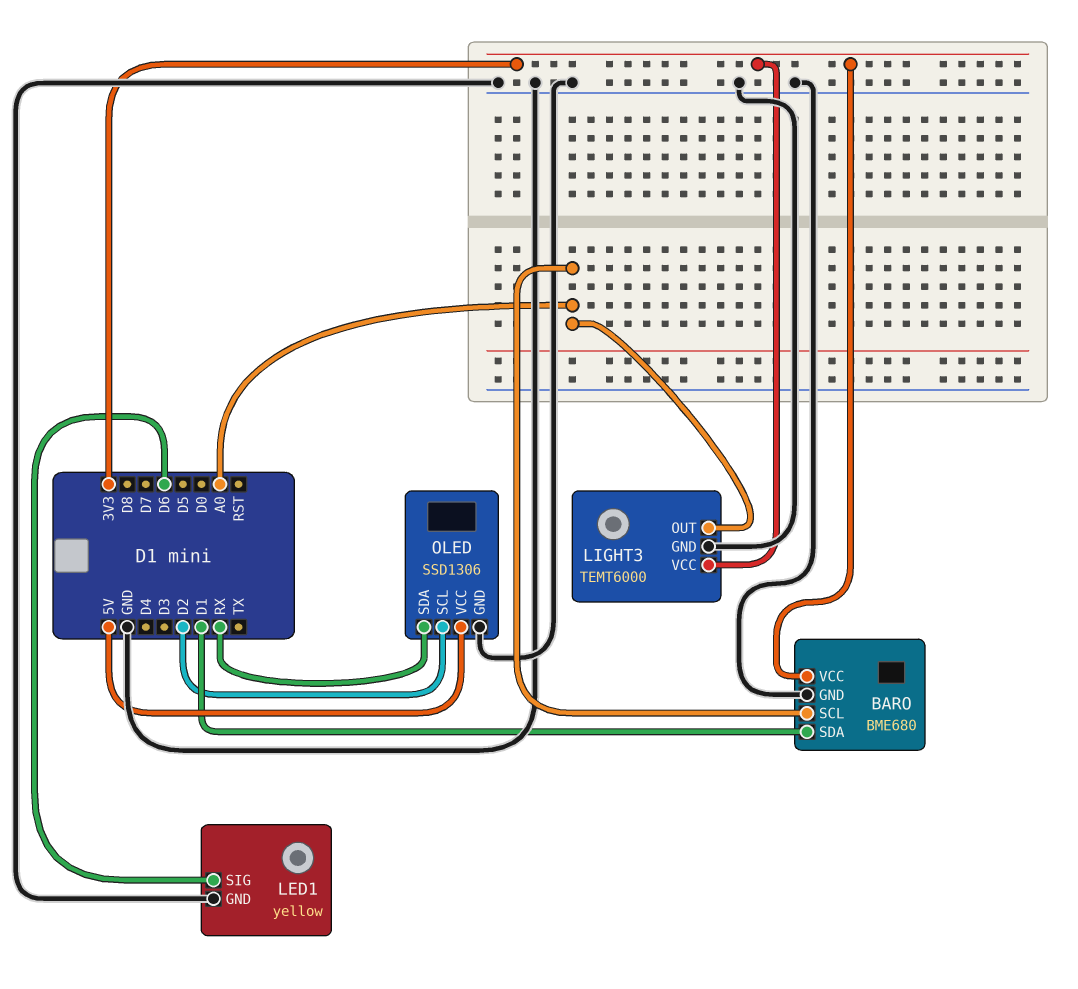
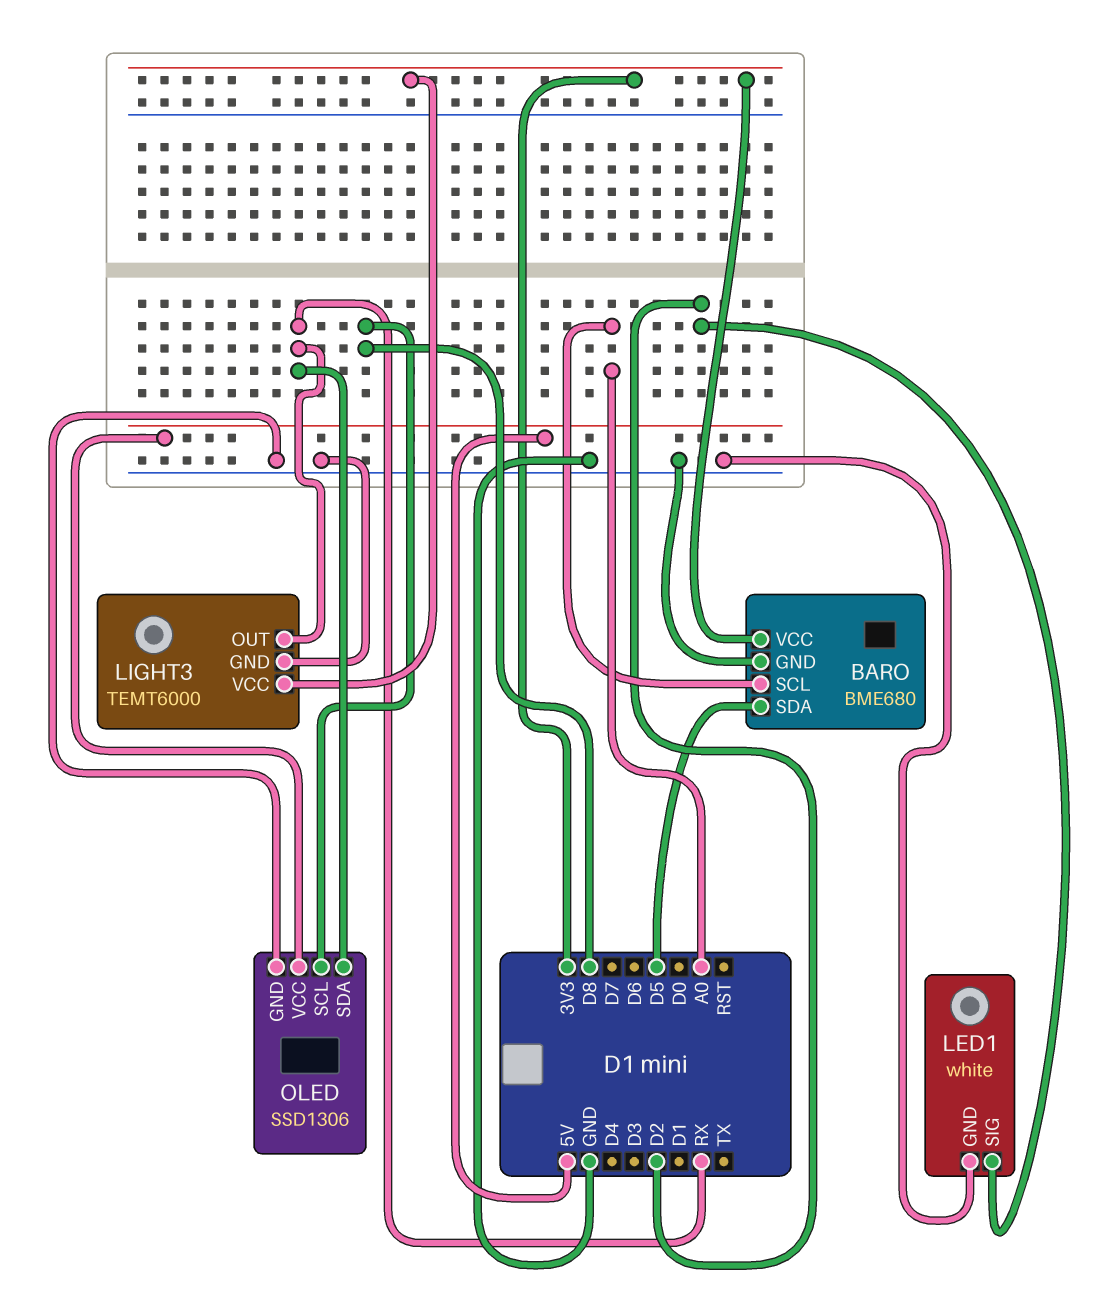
BARO pin SDA: D1 -> D5
LED1: yellow -> white
LED1 pin SIG: D6 -> D2
LIGHT3 pin OUT: A0 -> RX
OLED pin SCL: D2 -> D8

